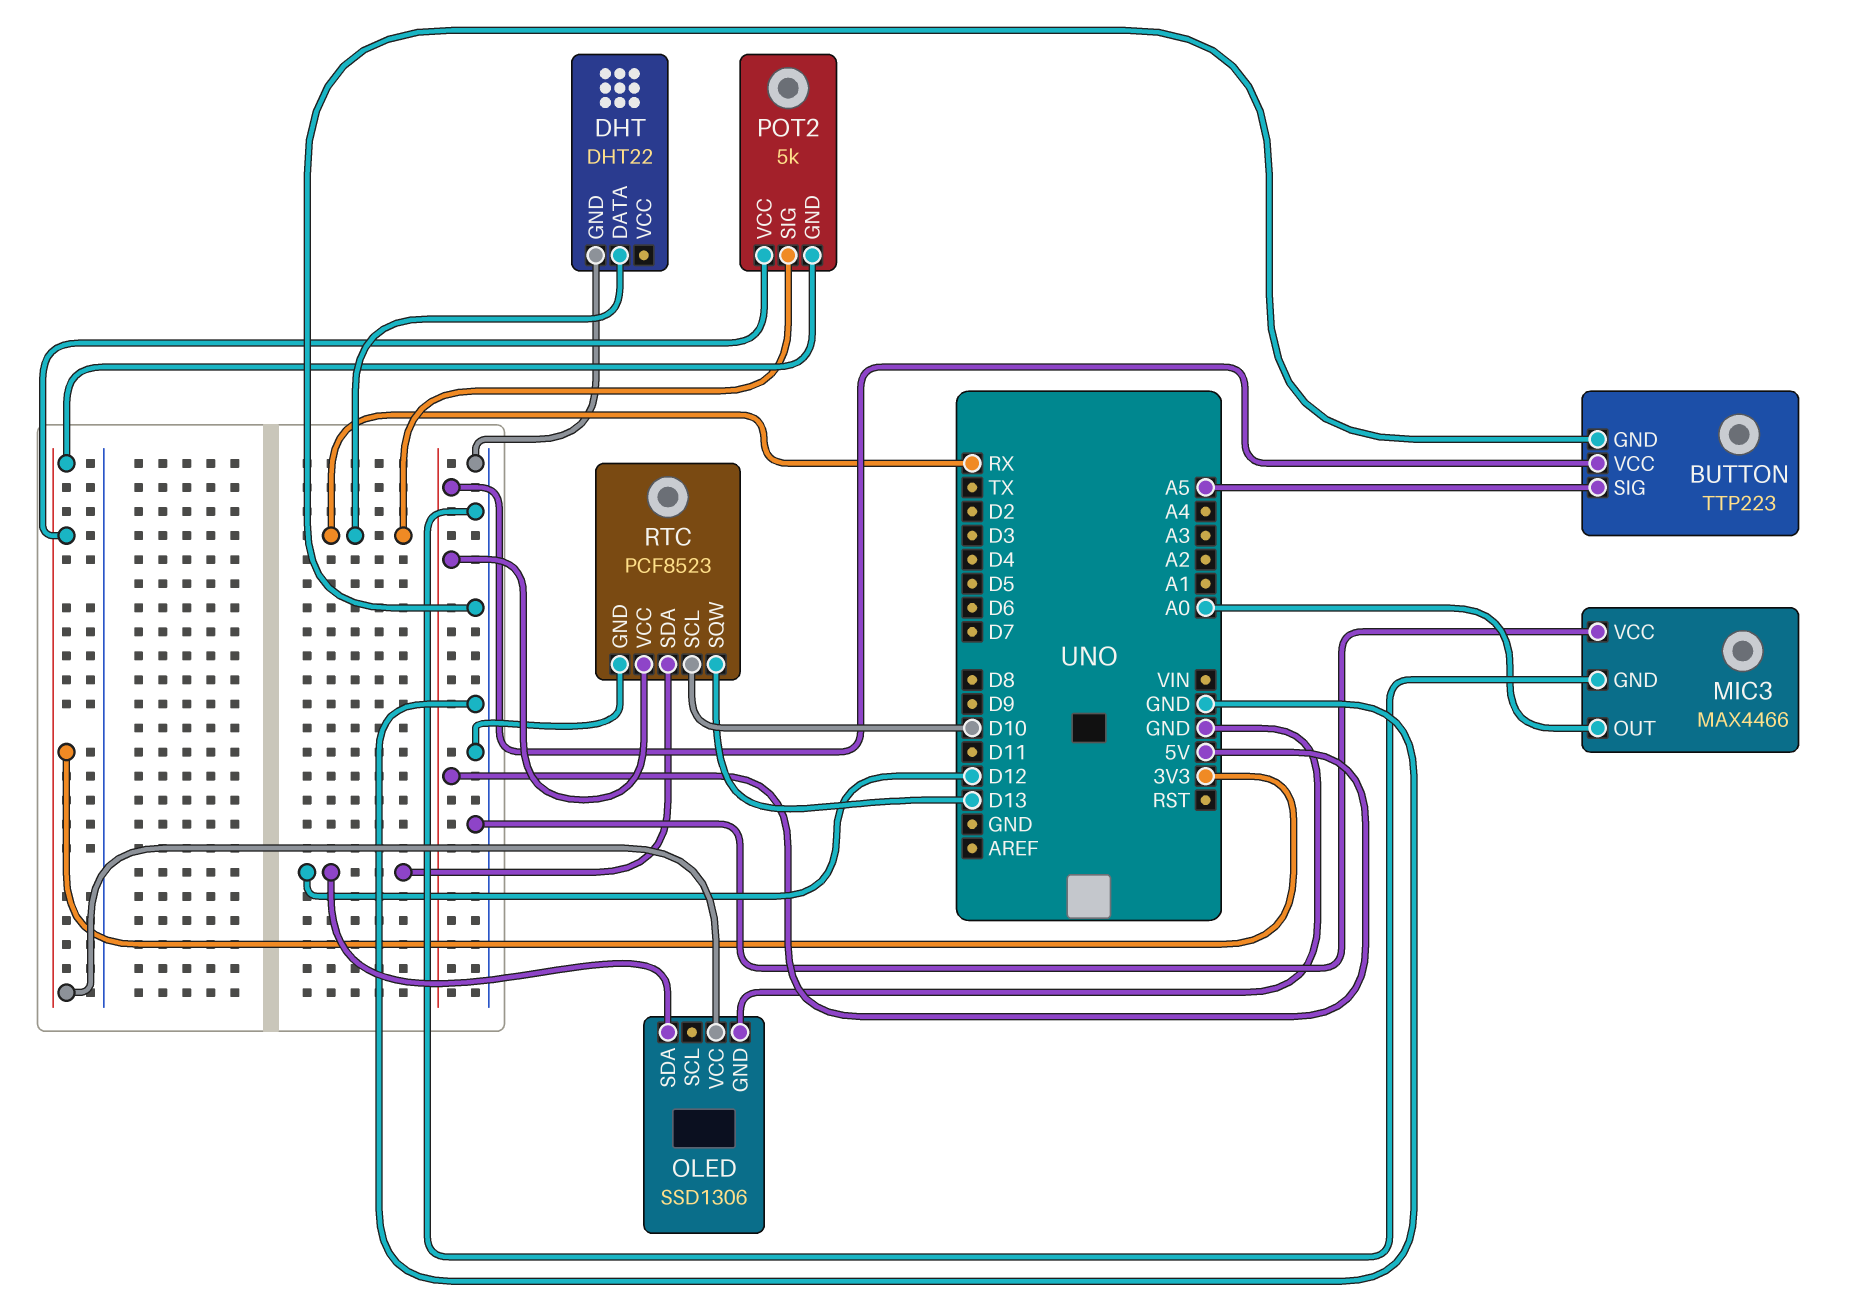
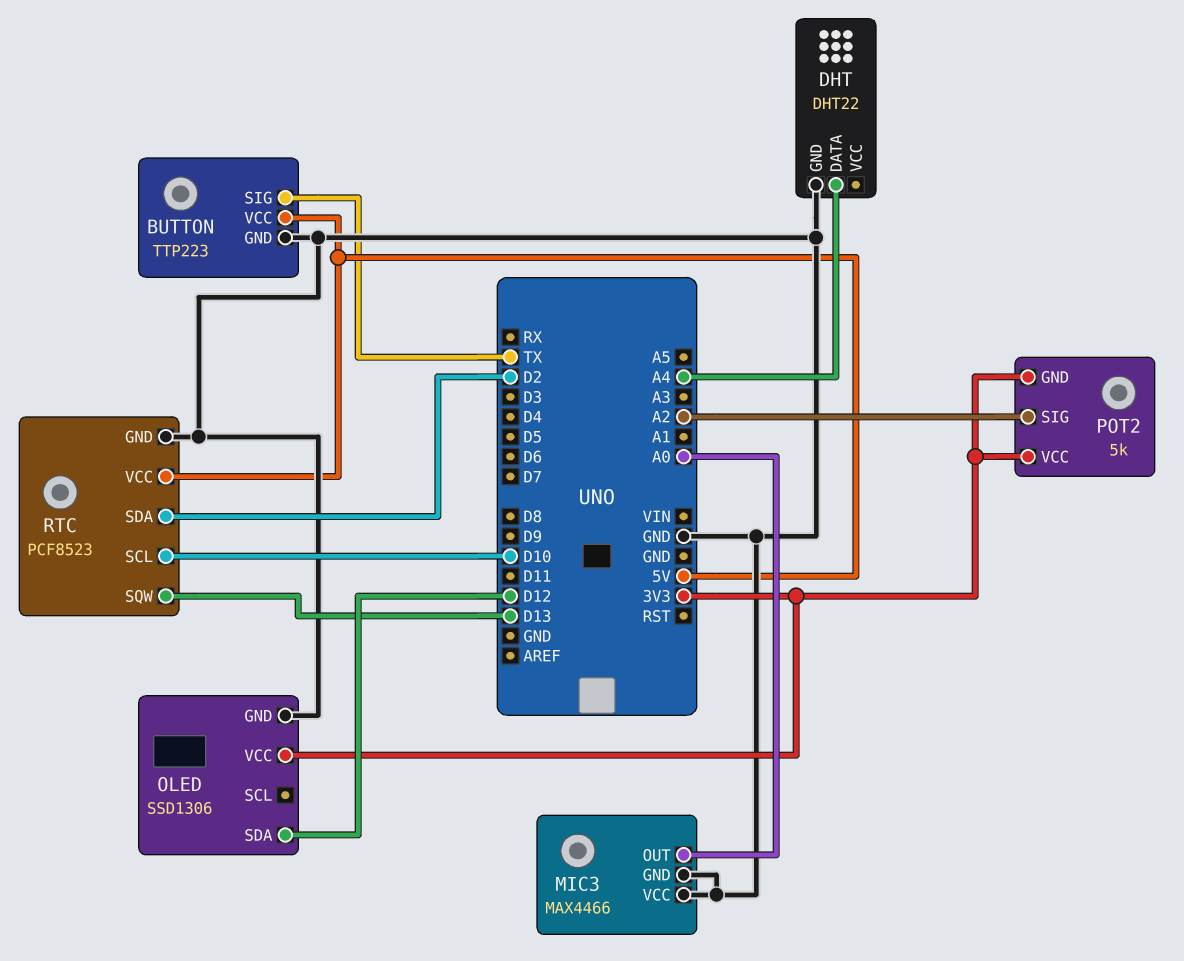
BUTTON pin SIG: A5 -> TX
DHT pin DATA: RX -> A4
POT2 pin SIG: RX -> A2
RTC pin SDA: D12 -> D2

